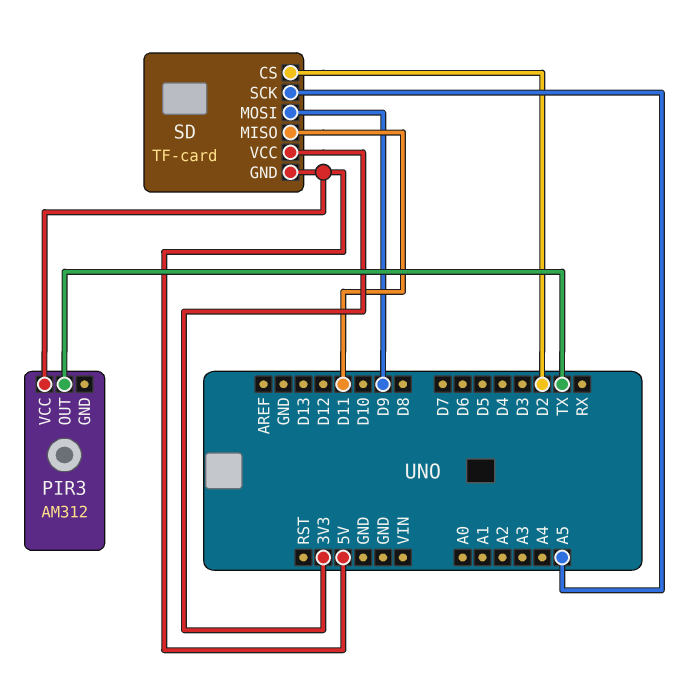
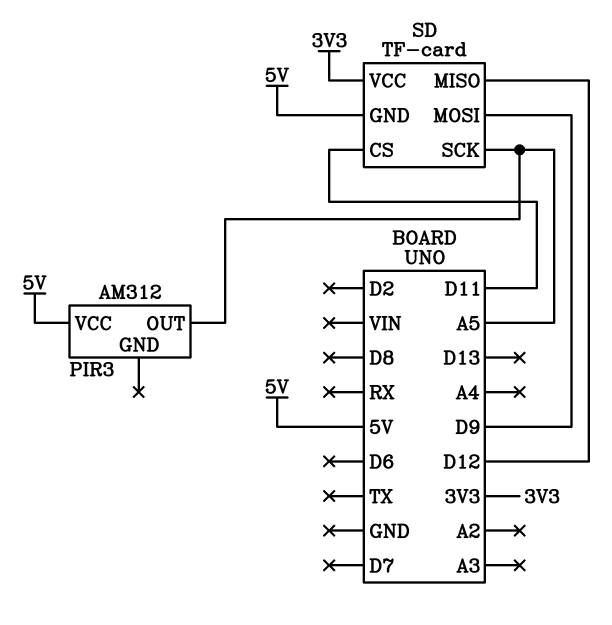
PIR3 pin OUT: TX -> A5
SD pin CS: D2 -> D11
SD pin MISO: D11 -> D12

